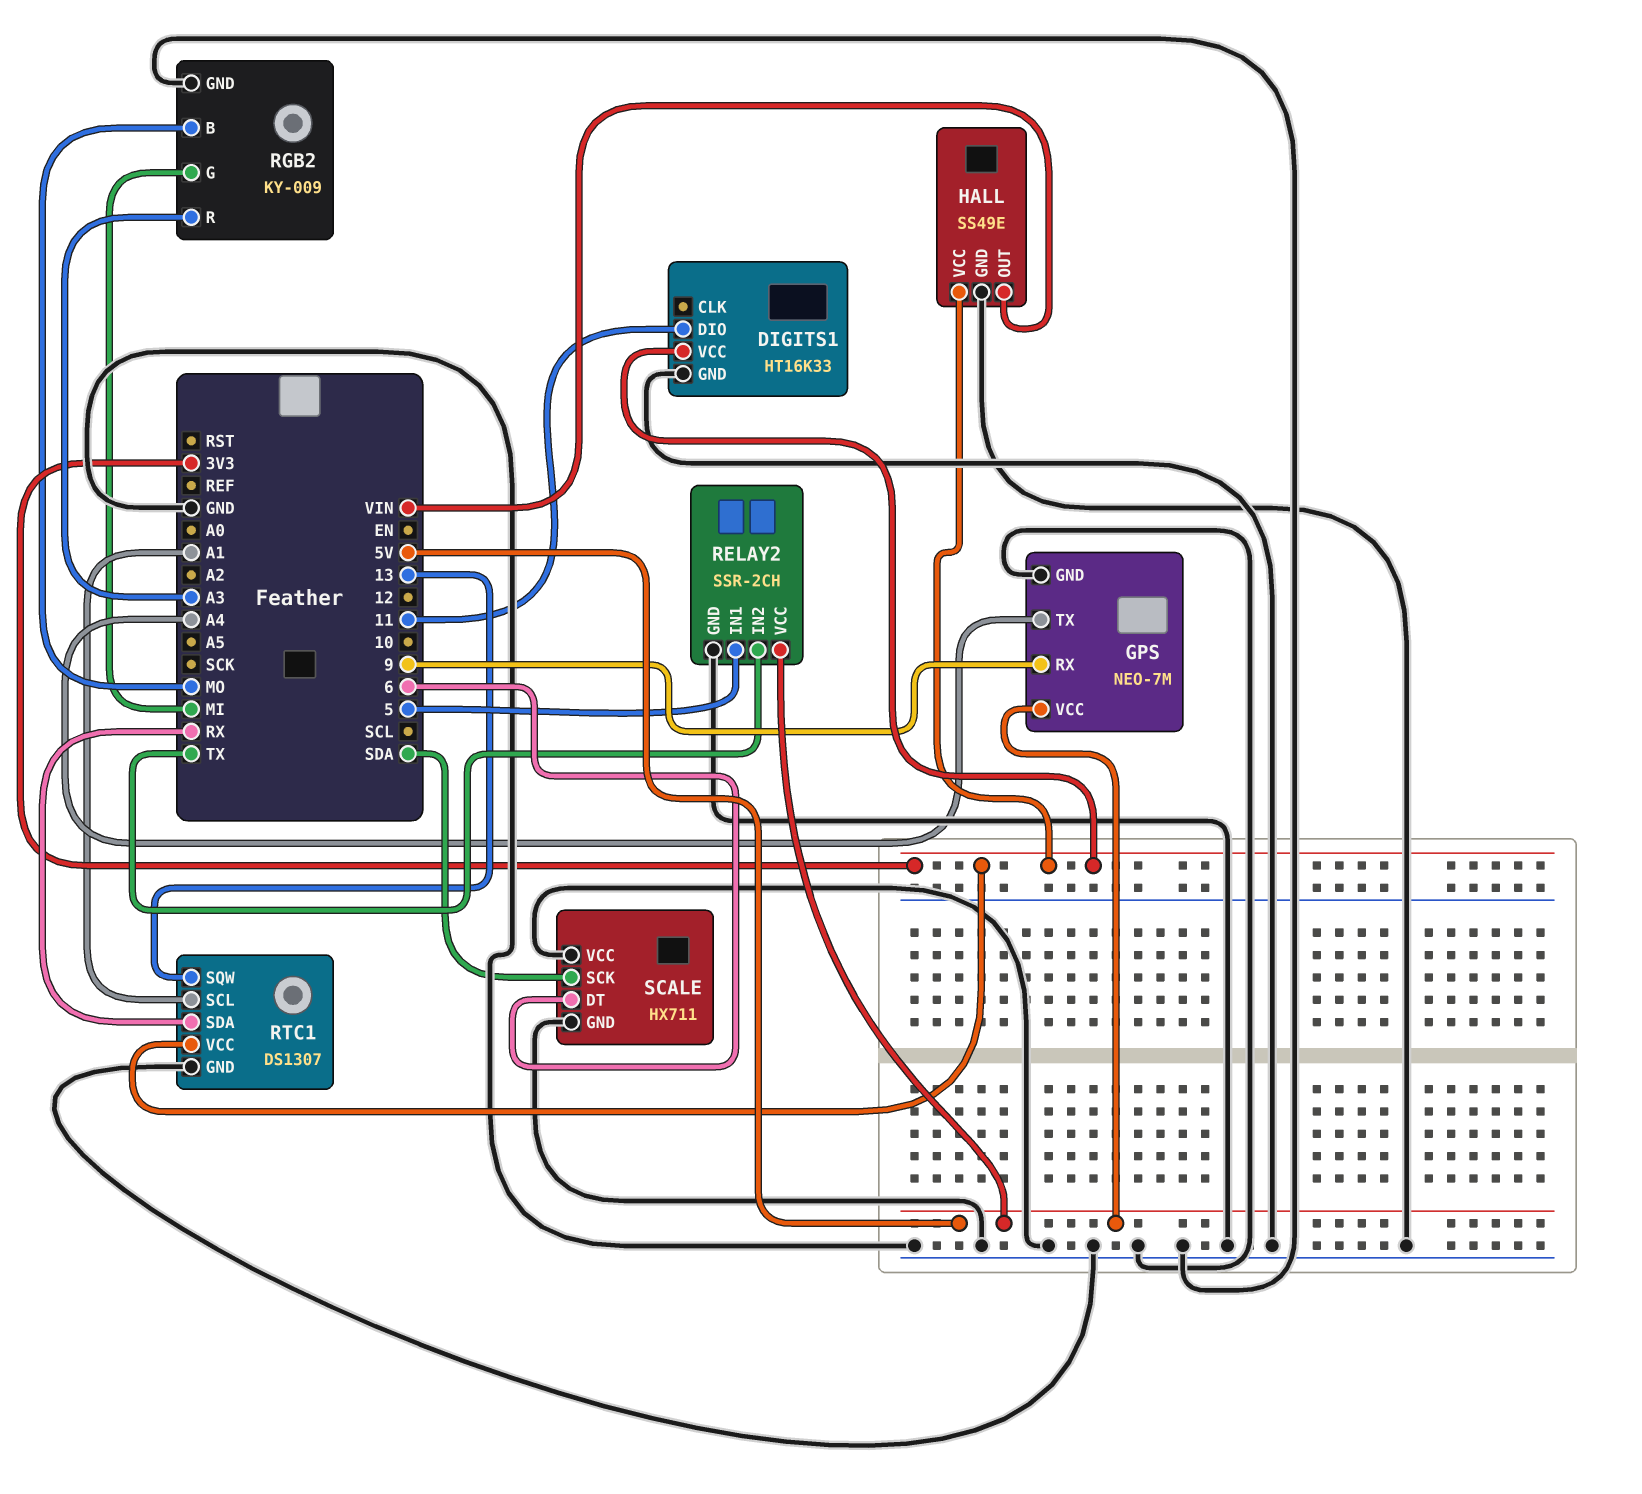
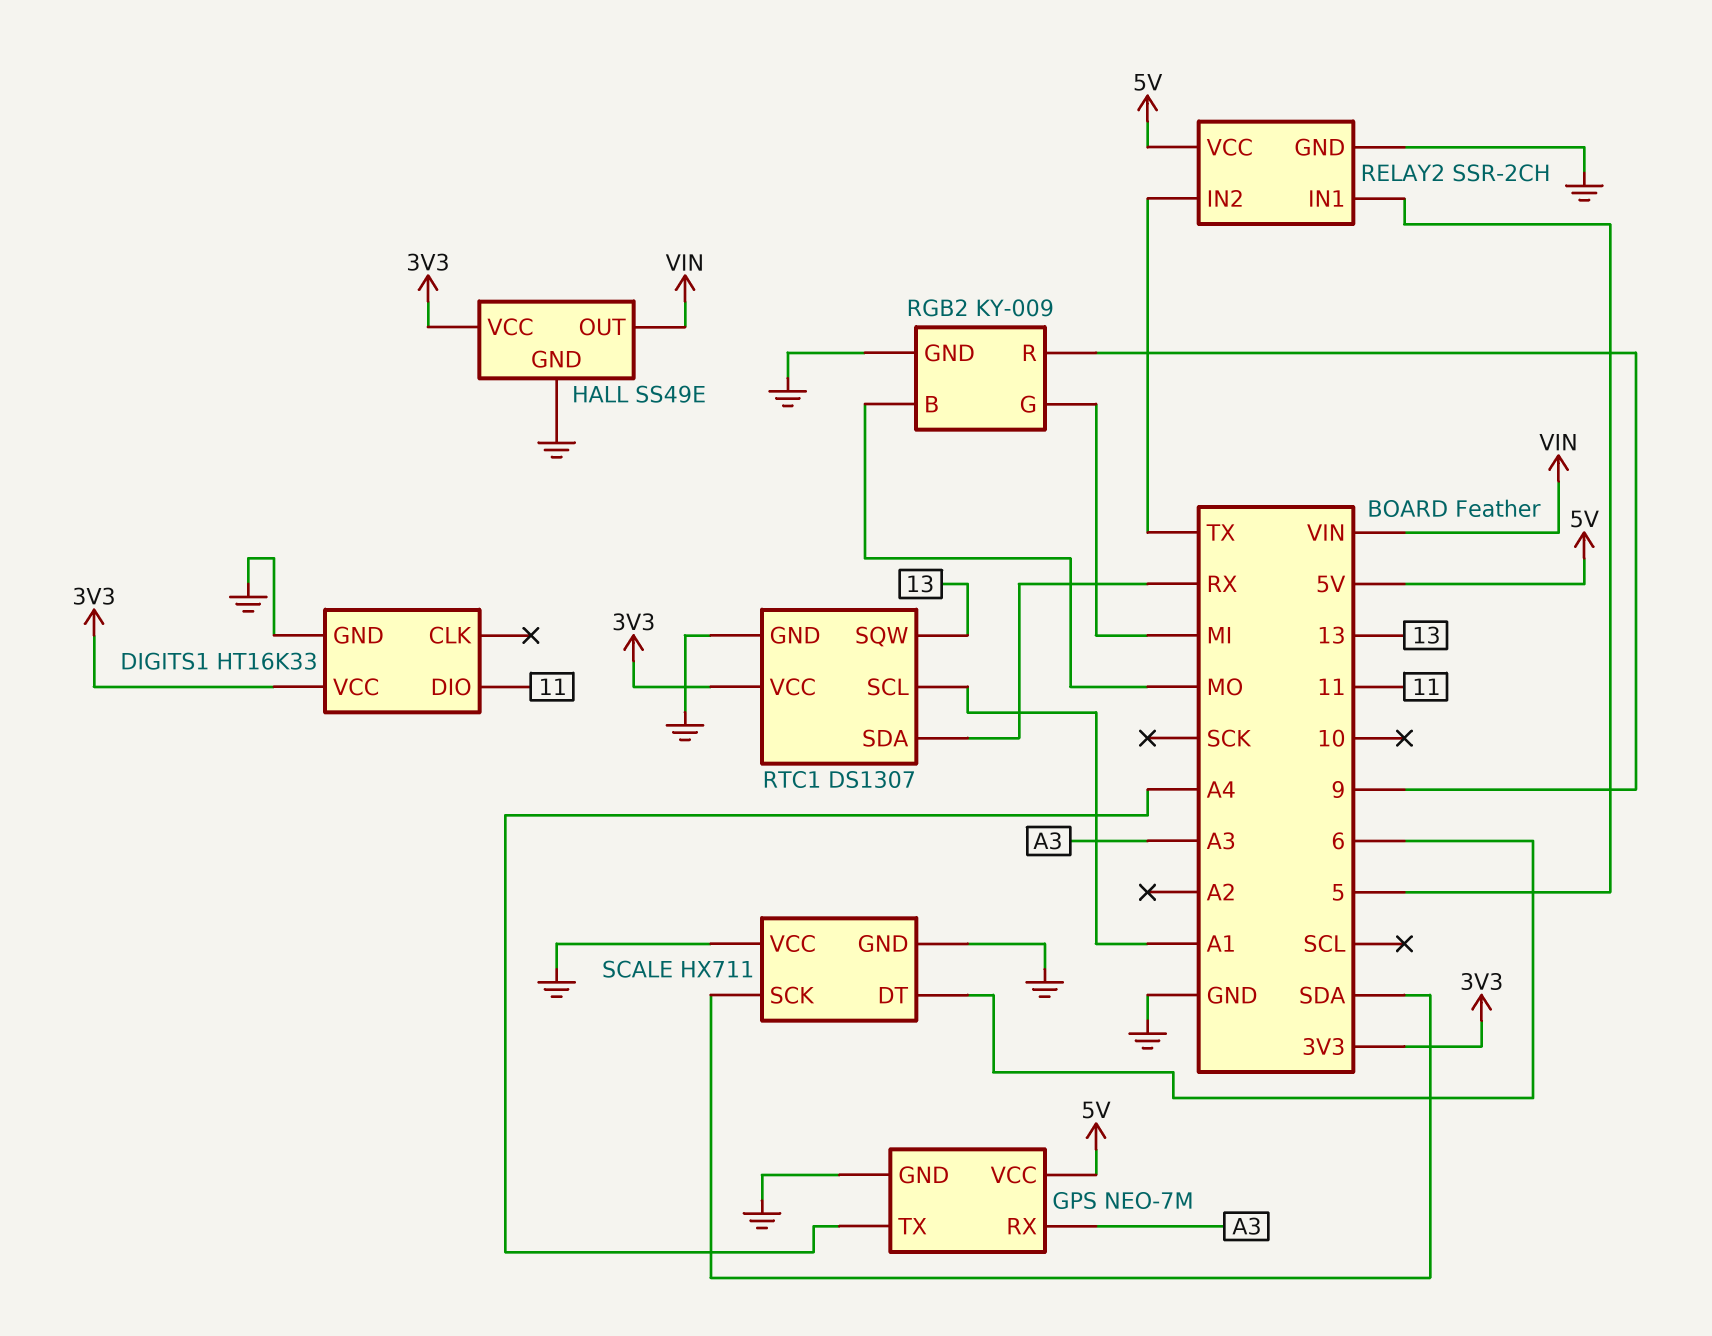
GPS pin RX: 9 -> A3
RGB2 pin R: A3 -> 9

